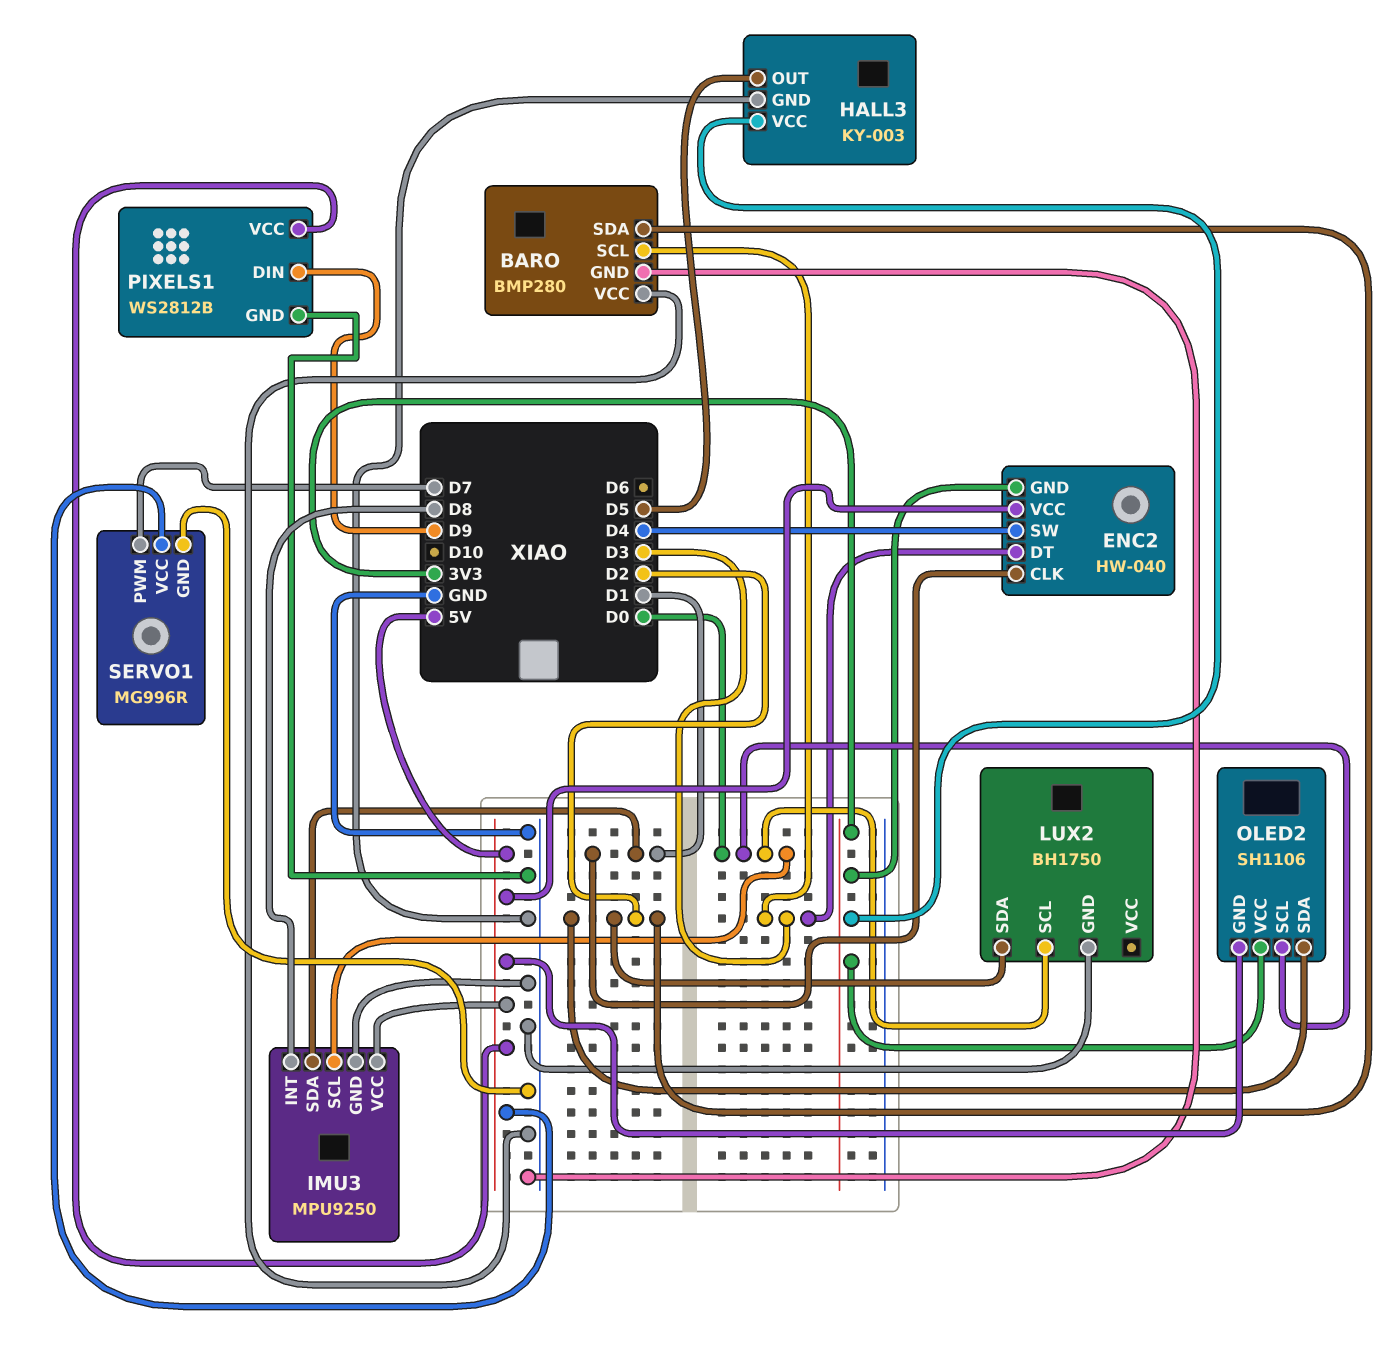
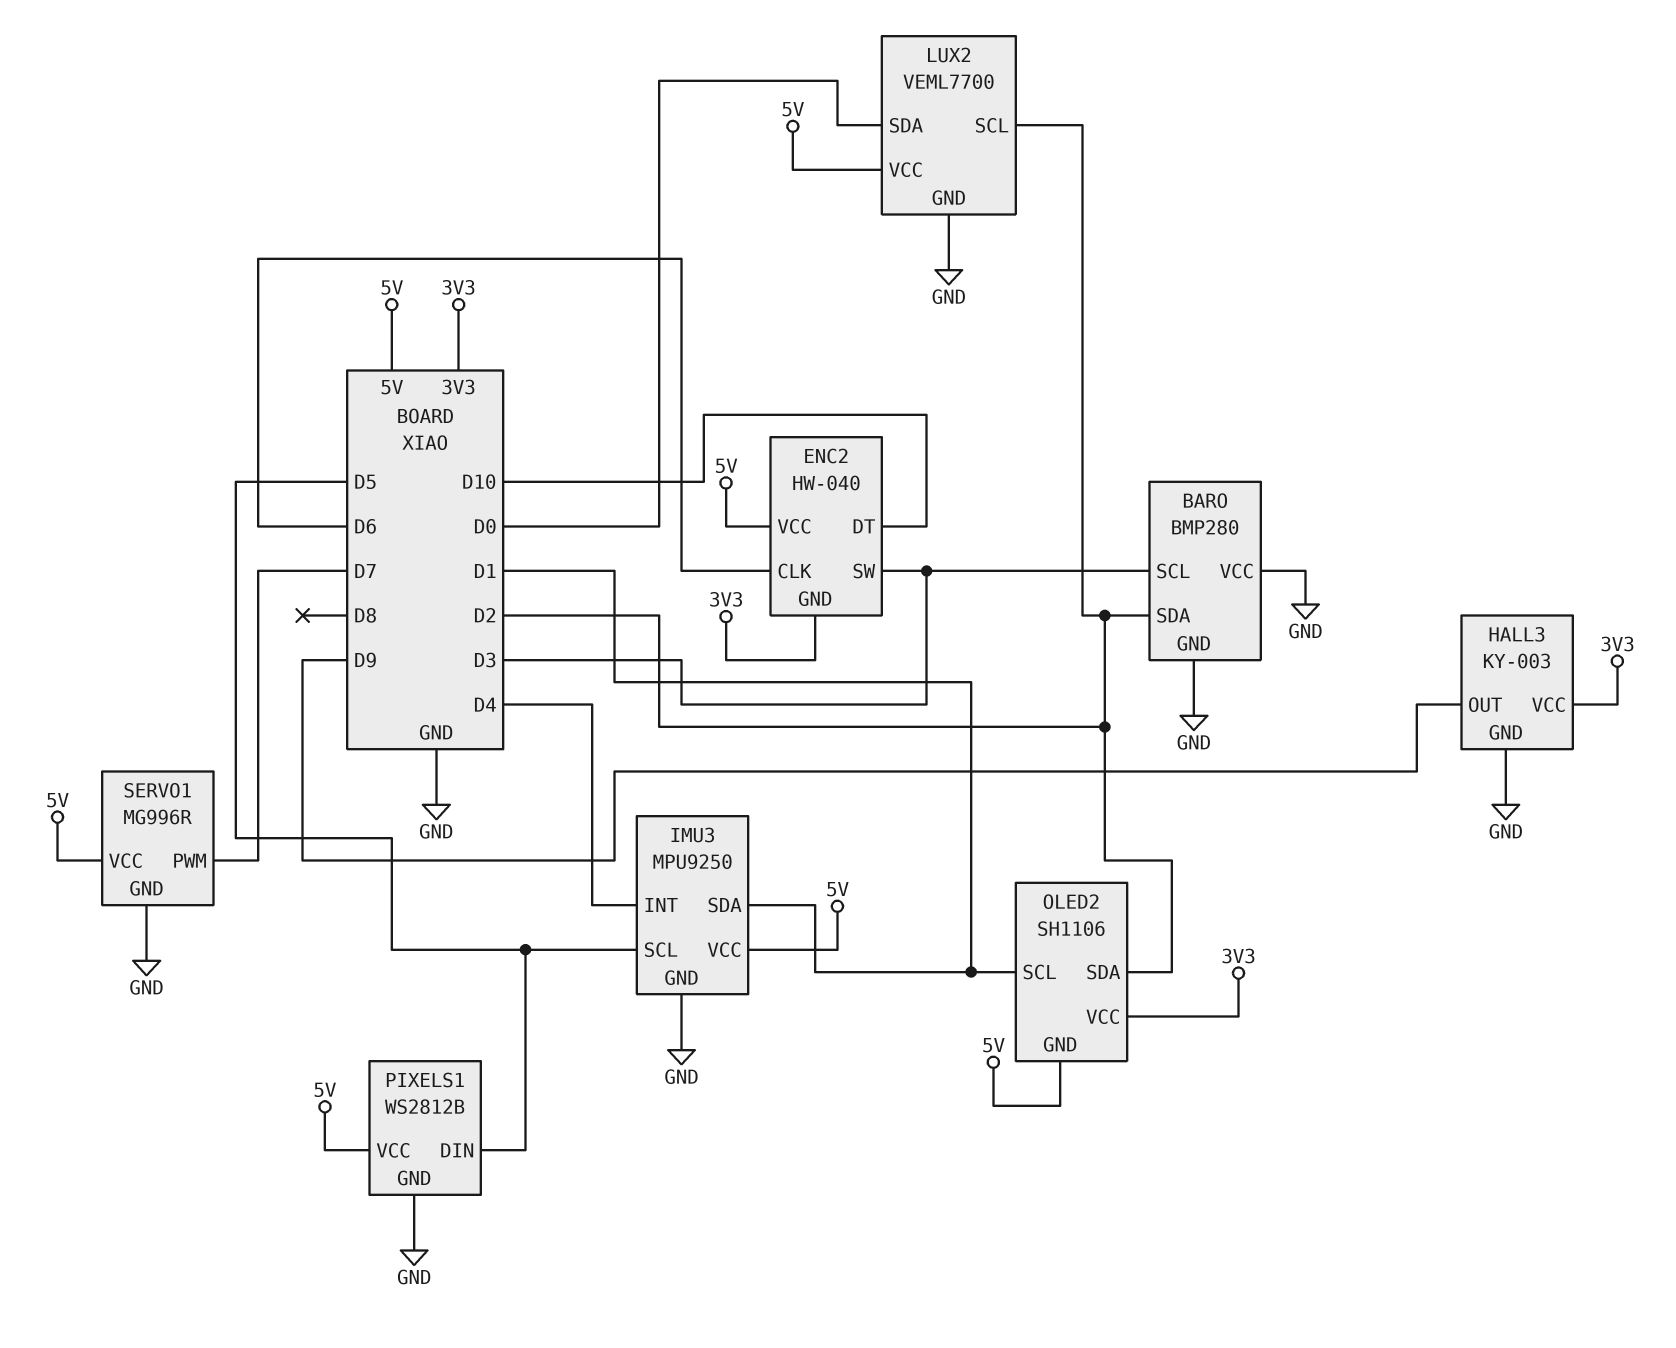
ENC2 pin CLK: D1 -> D6
ENC2 pin DT: D3 -> D10
ENC2 pin SW: D4 -> D3
HALL3 pin OUT: D5 -> D9
IMU3 pin INT: D8 -> D4
IMU3 pin SCL: D0 -> D5
LUX2: BH1750 -> VEML7700
LUX2 pin SCL: D0 -> D2
LUX2 pin SDA: D2 -> D0
LUX2 pin VCC: none -> 5V
OLED2 pin SCL: D0 -> D1
PIXELS1 pin DIN: D9 -> D5

